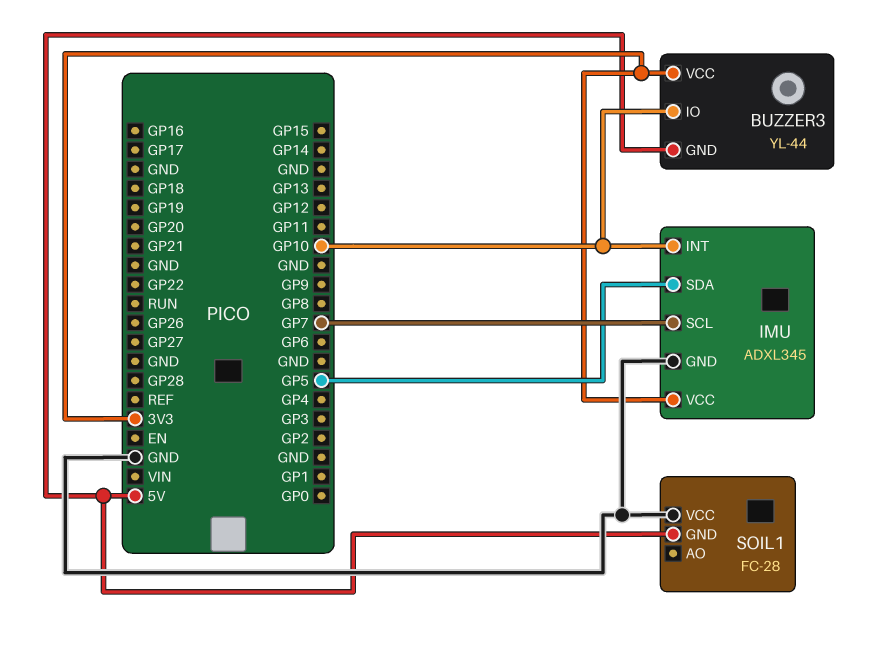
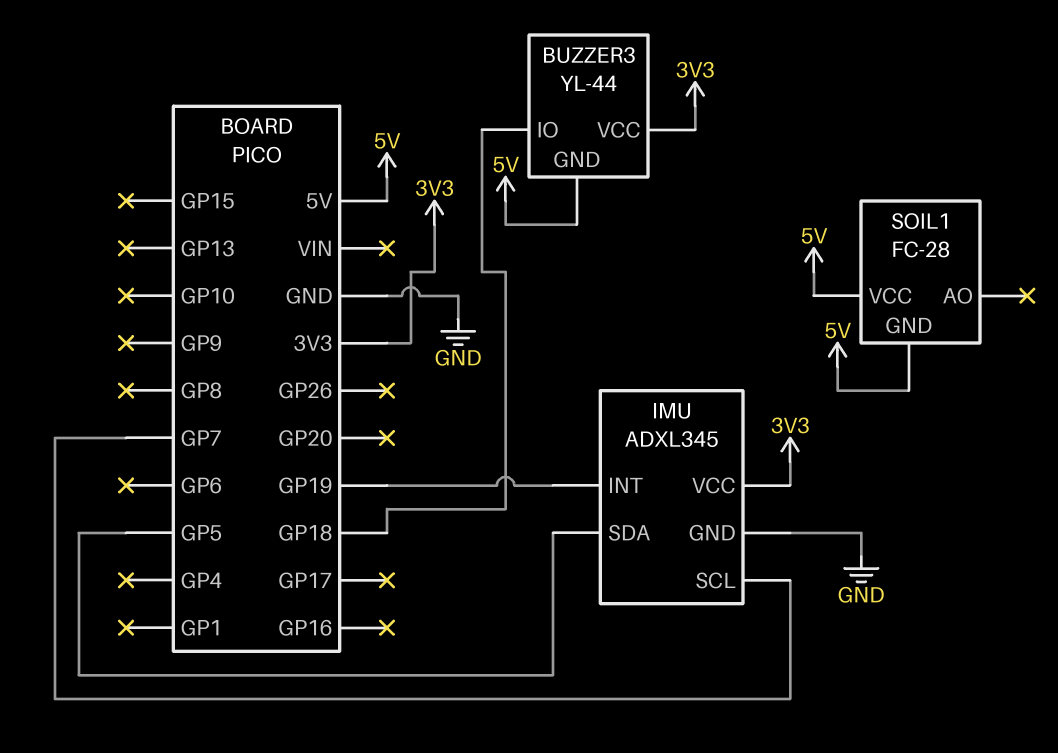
BUZZER3 pin IO: GP10 -> GP18
IMU pin INT: GP10 -> GP19
SOIL1 pin VCC: GND -> 5V

